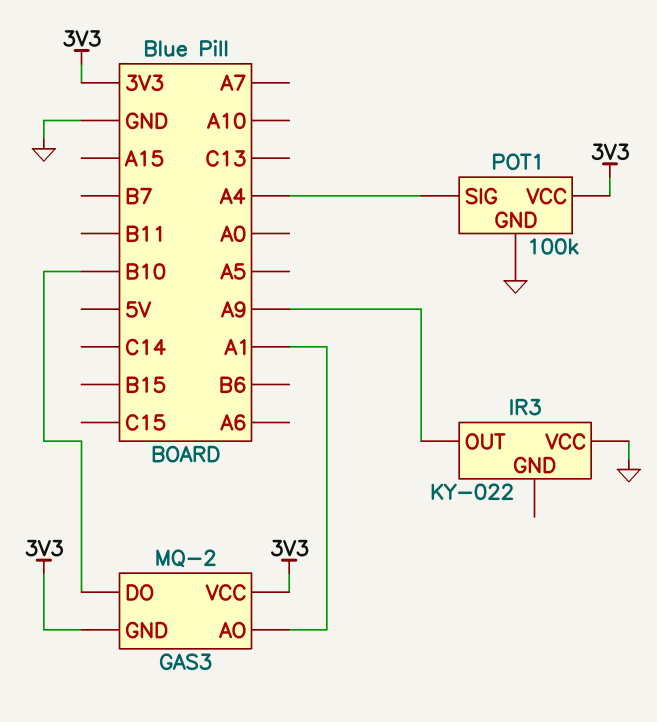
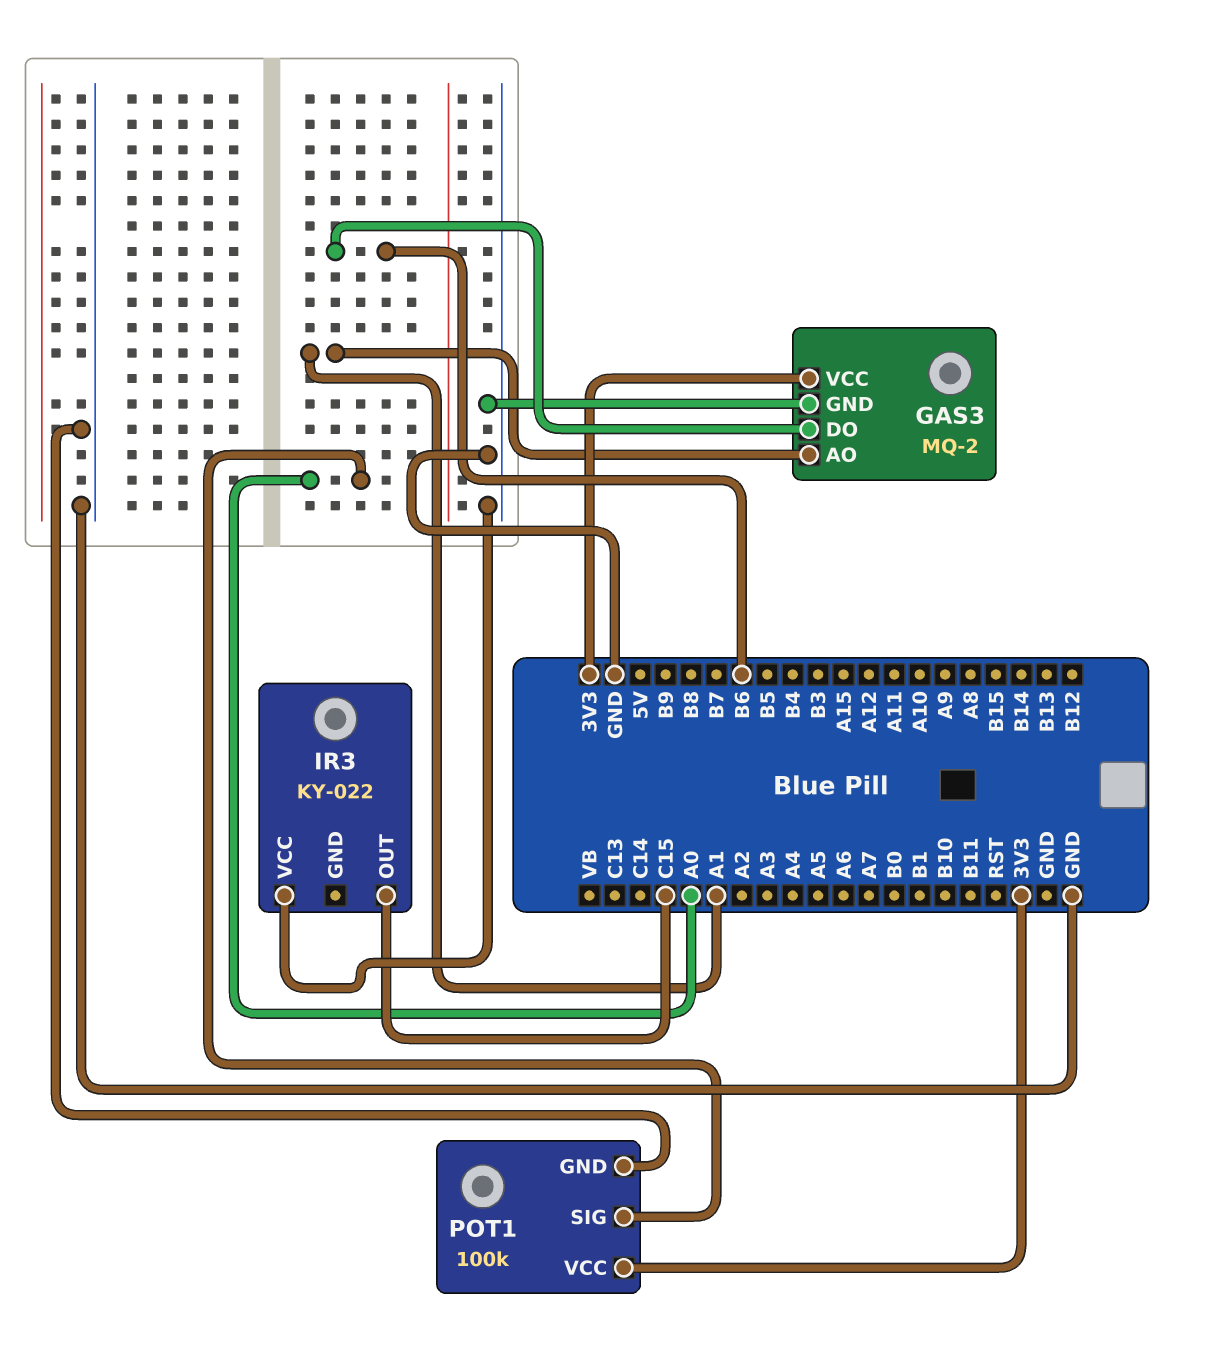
GAS3 pin DO: B10 -> B6
GAS3 pin GND: 3V3 -> GND
IR3 pin OUT: A9 -> C15
POT1 pin SIG: A4 -> A0

